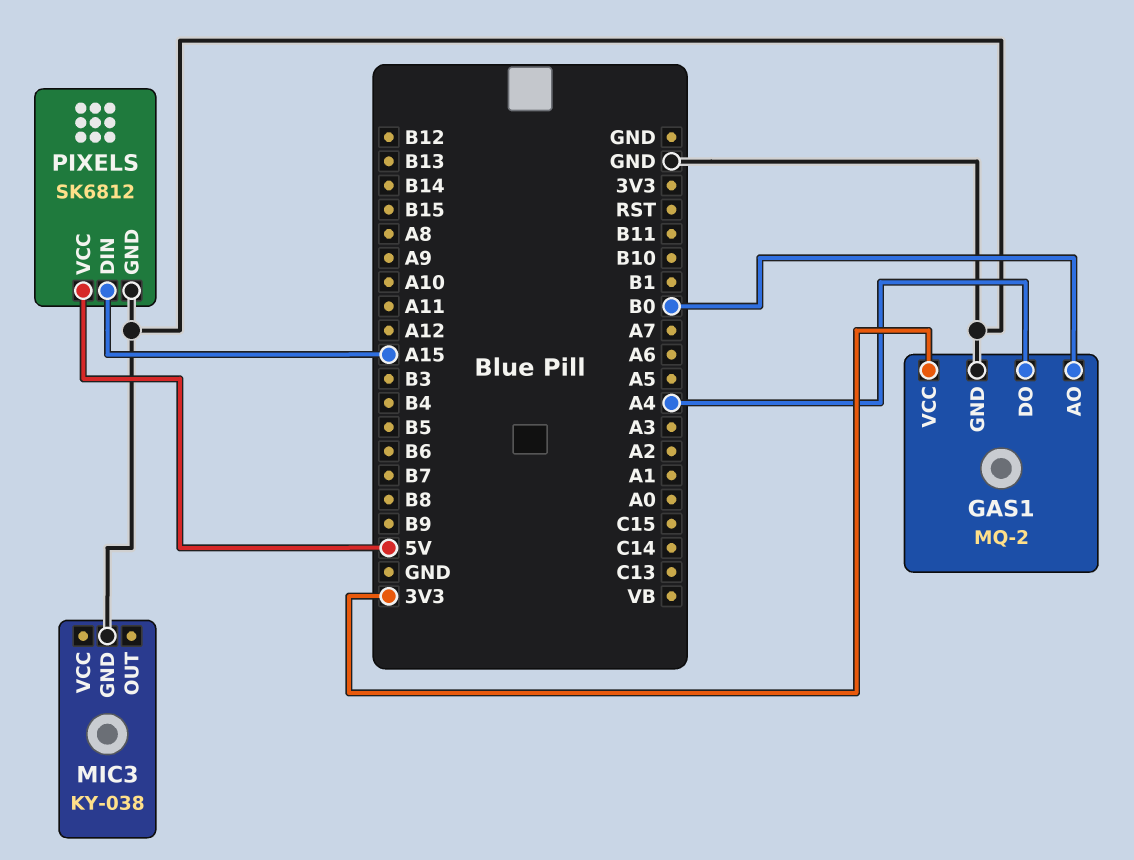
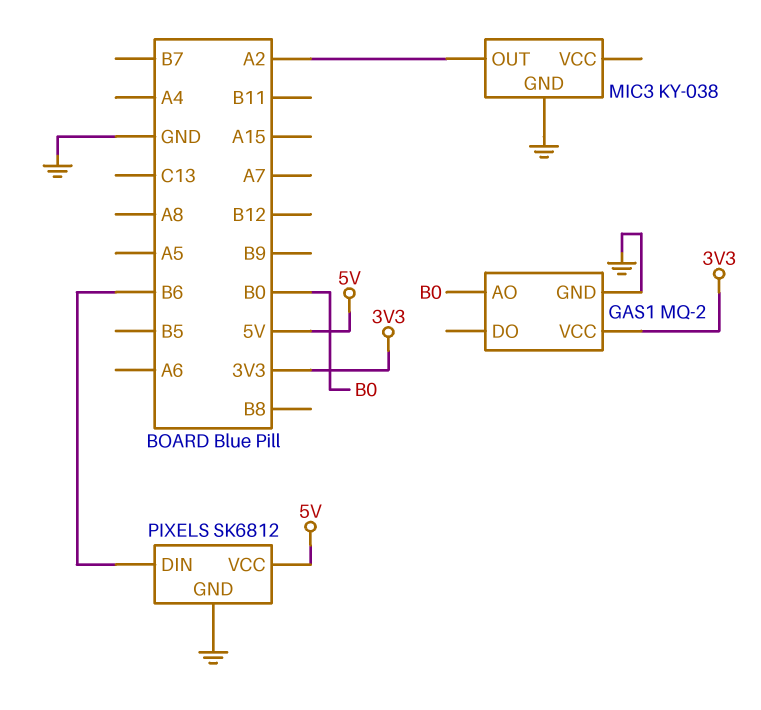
GAS1 pin DO: A4 -> none
MIC3 pin OUT: none -> A2
PIXELS pin DIN: A15 -> B6

